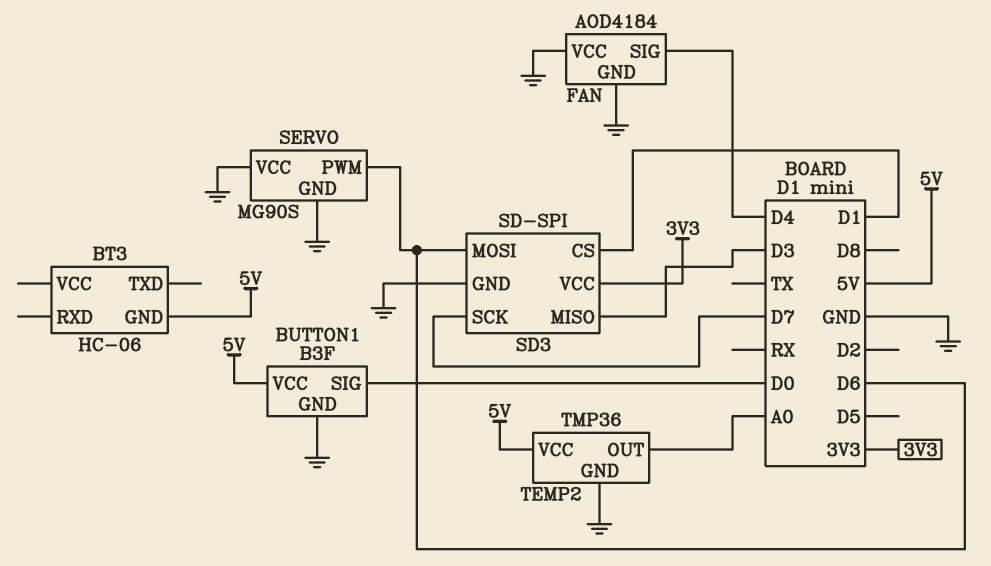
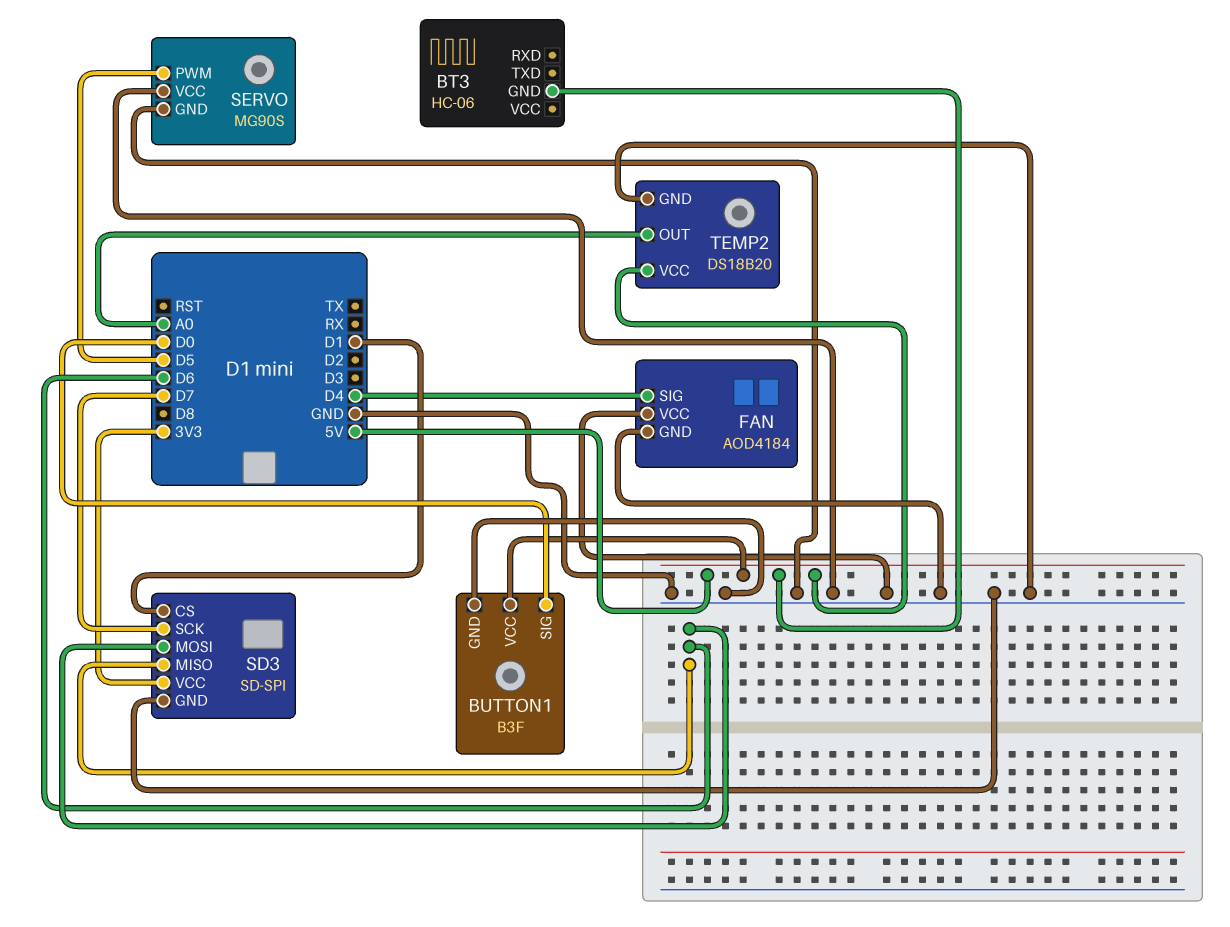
SD3 pin MISO: D3 -> D6
SERVO pin PWM: D6 -> D5
TEMP2: TMP36 -> DS18B20

